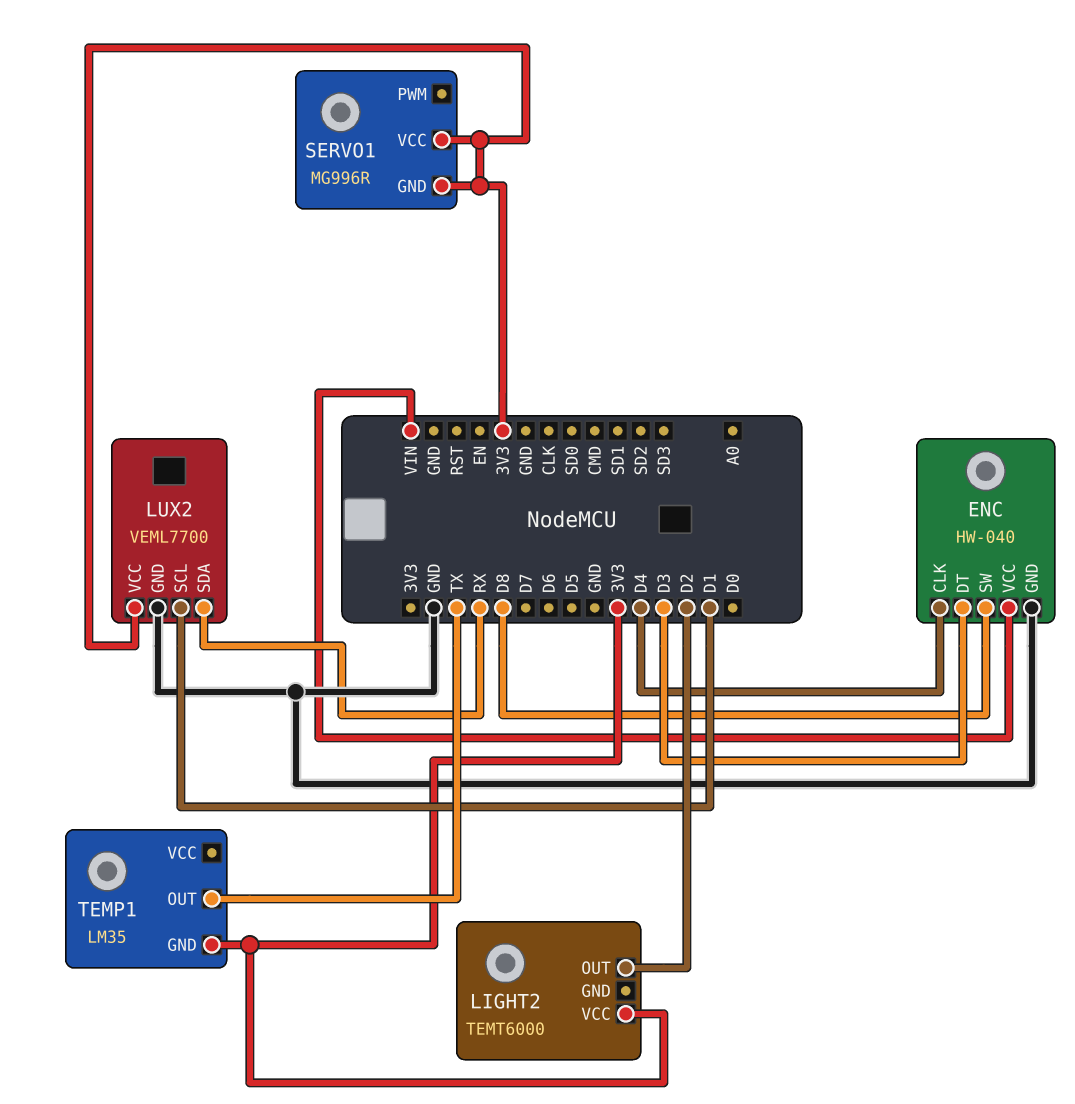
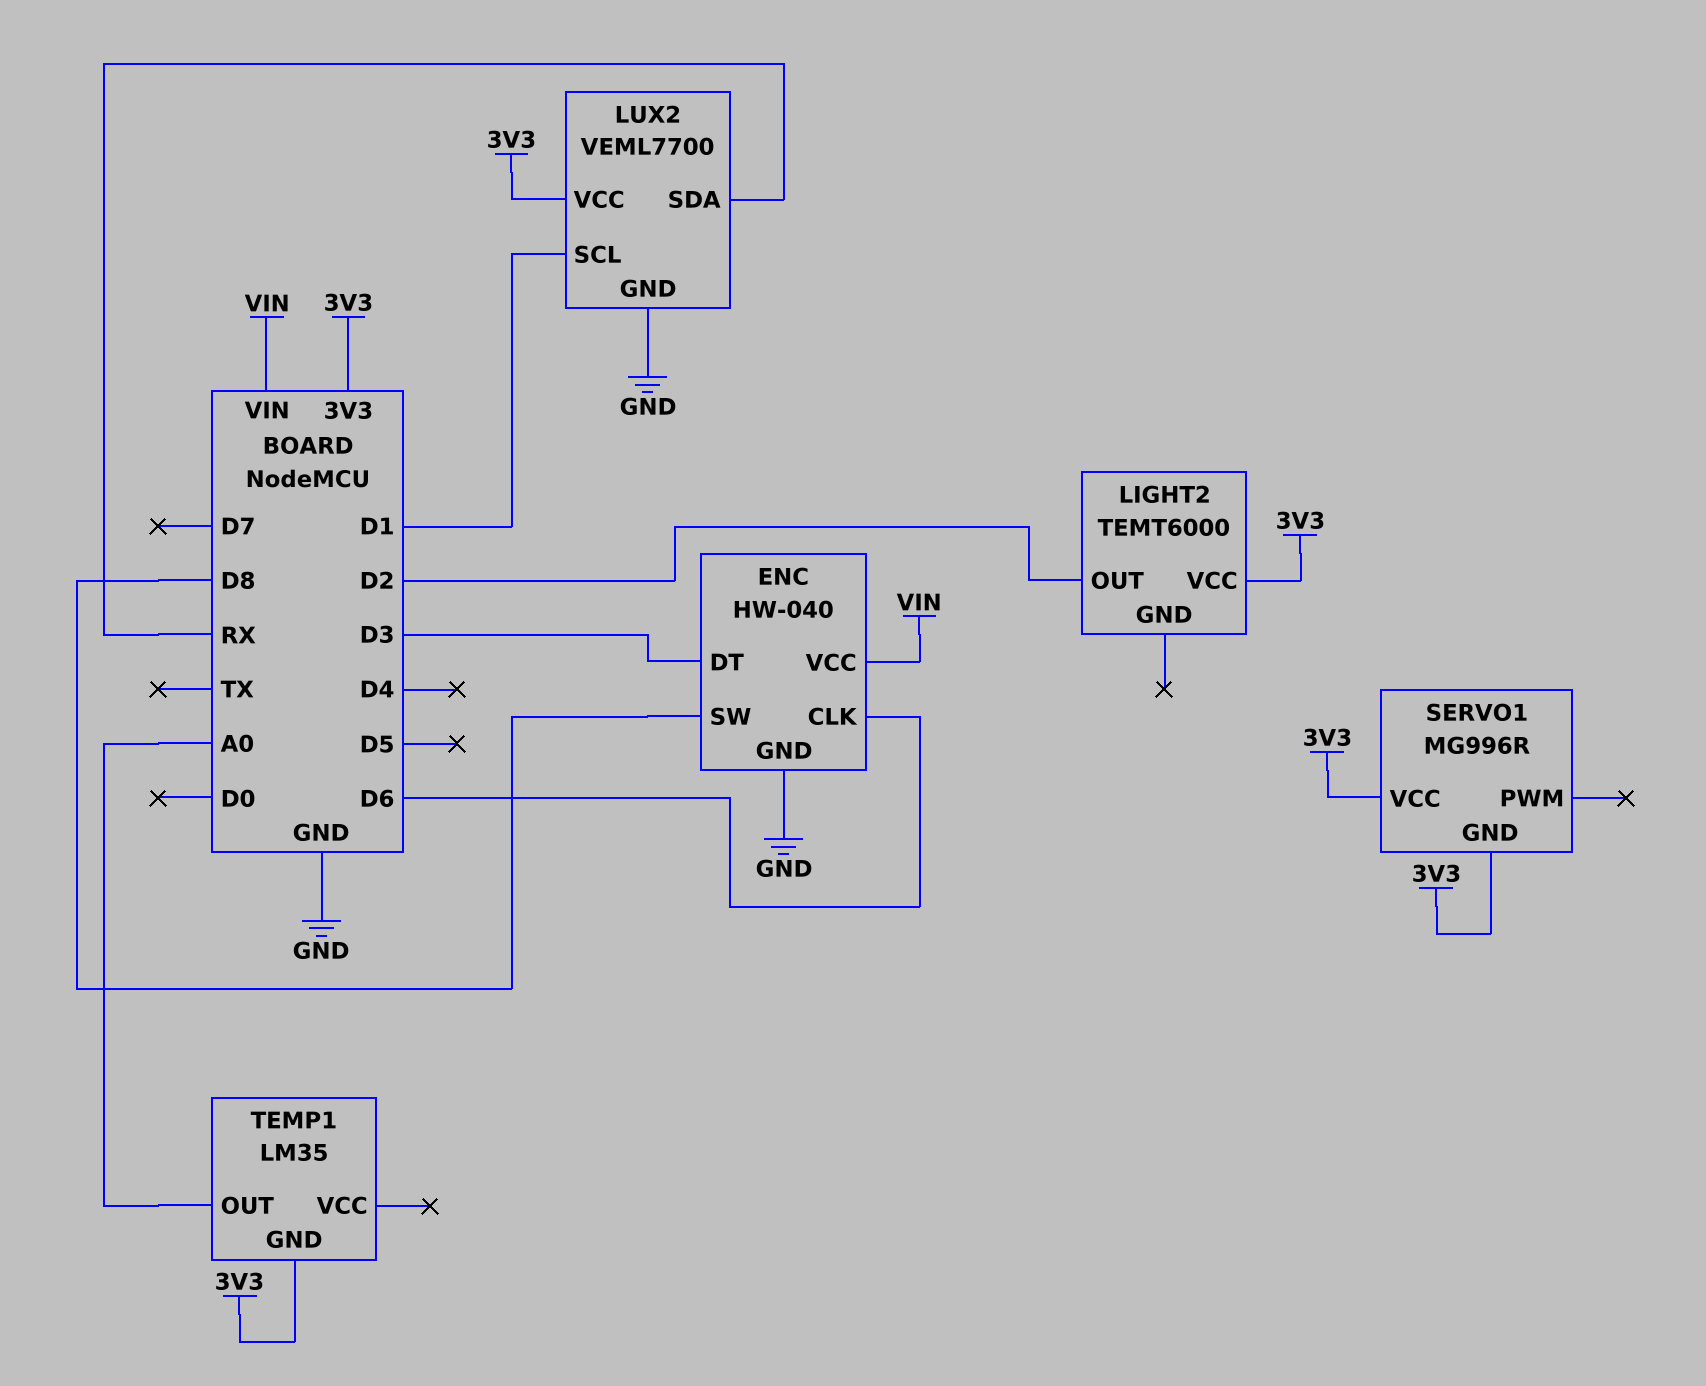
ENC pin CLK: D4 -> D6
TEMP1 pin OUT: TX -> A0

